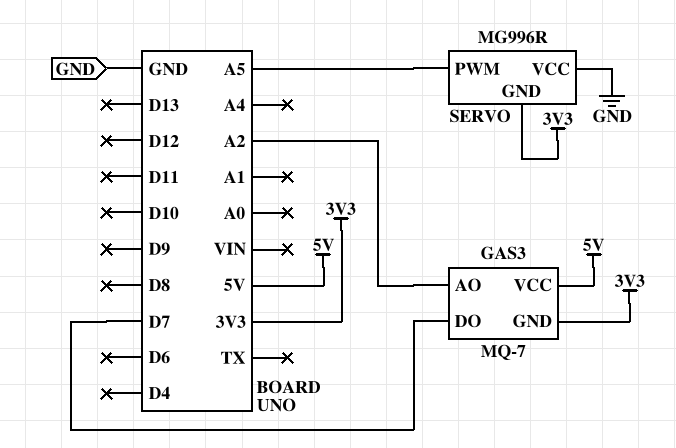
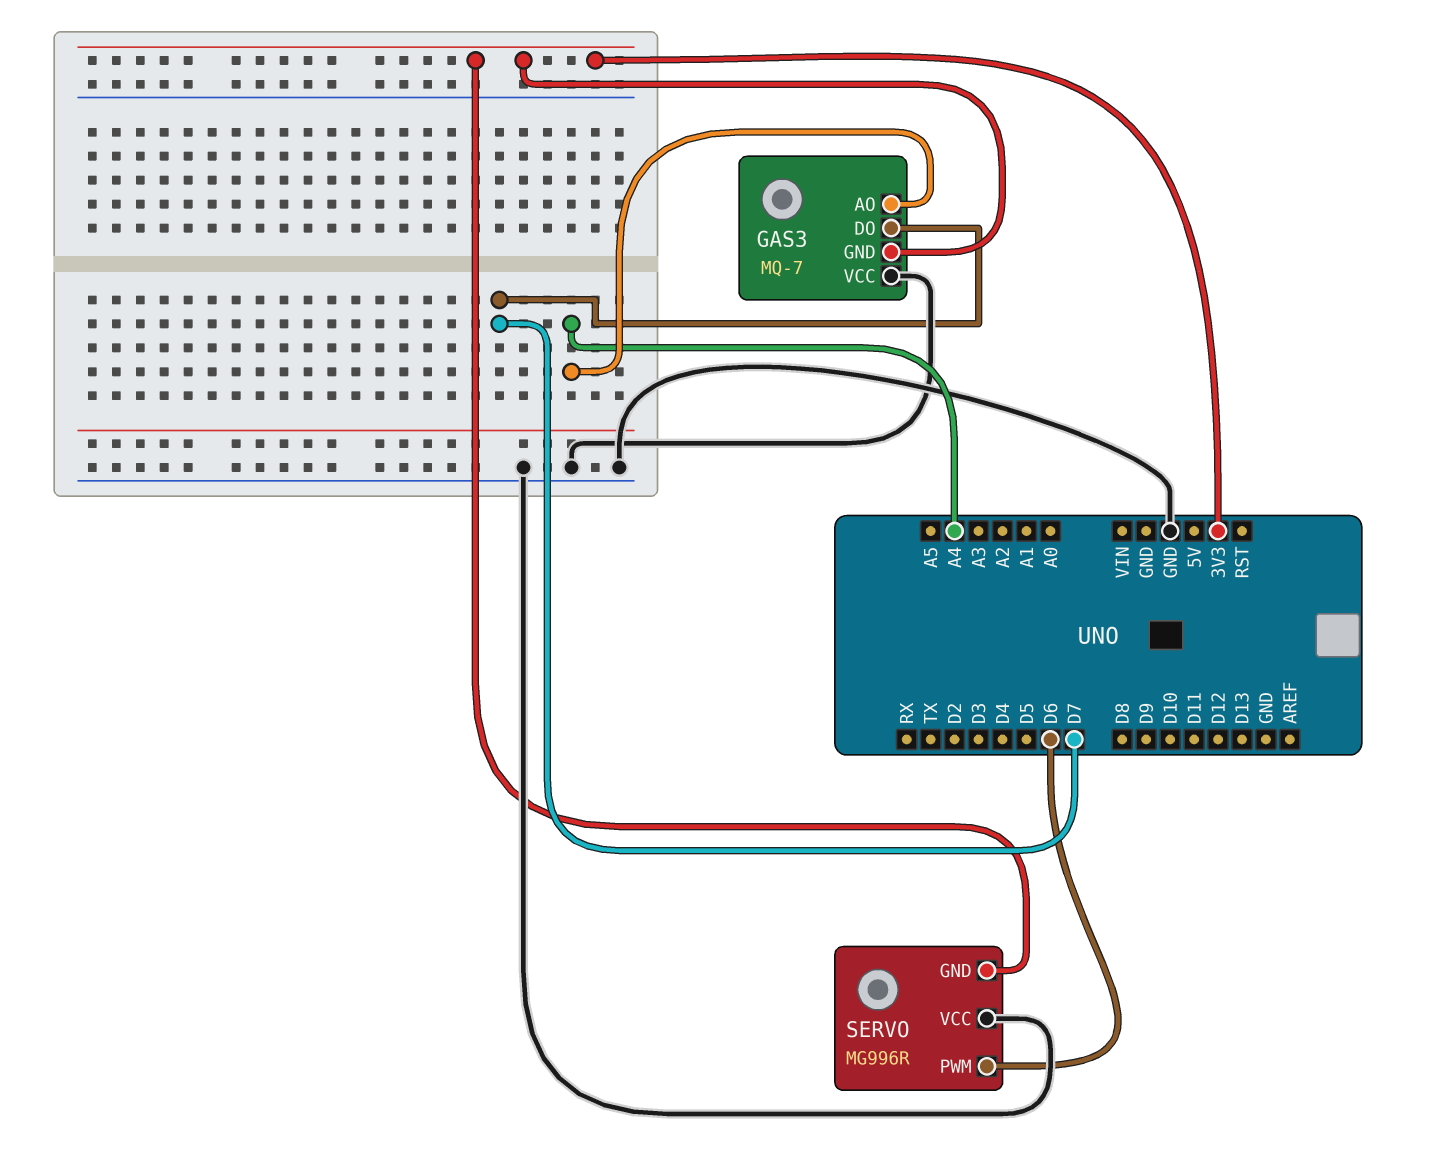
GAS3 pin AO: A2 -> A4
GAS3 pin VCC: 5V -> GND
SERVO pin PWM: A5 -> D6

